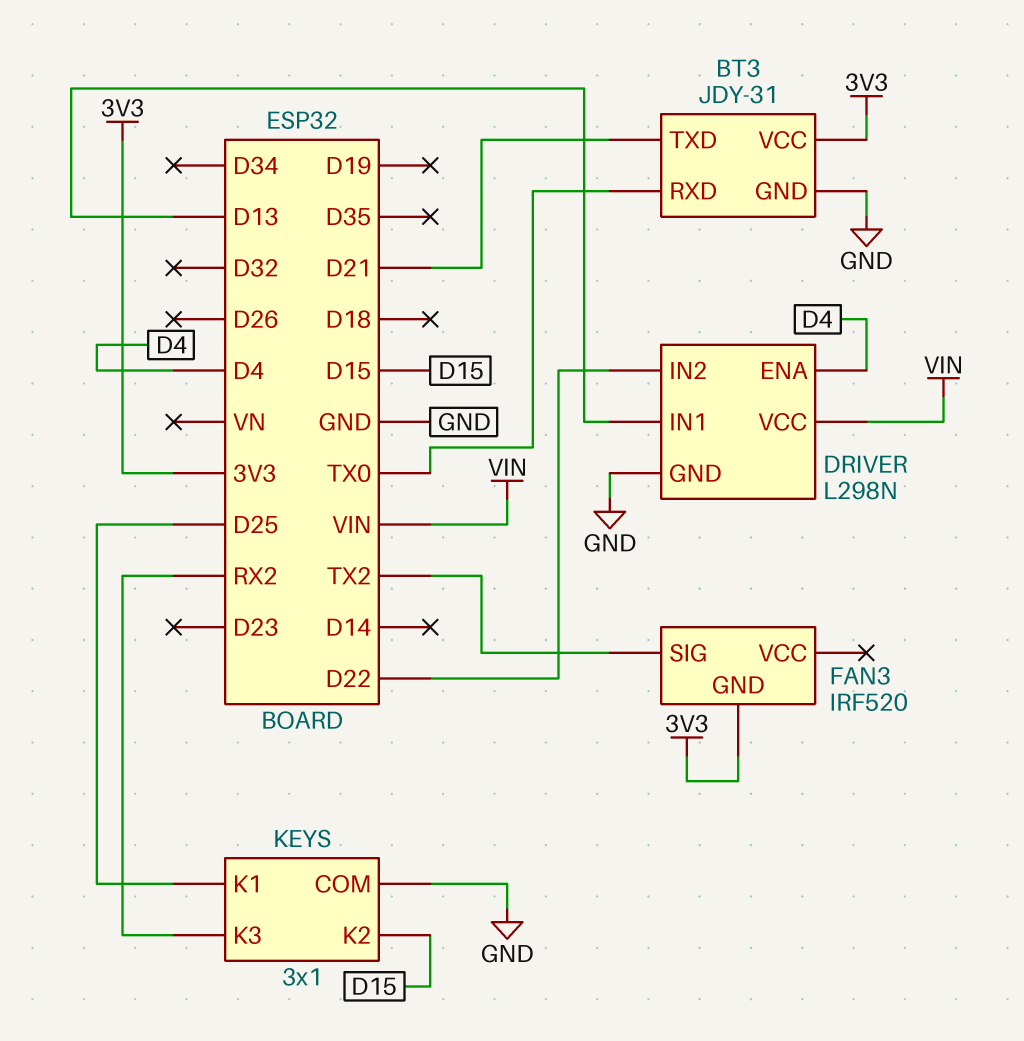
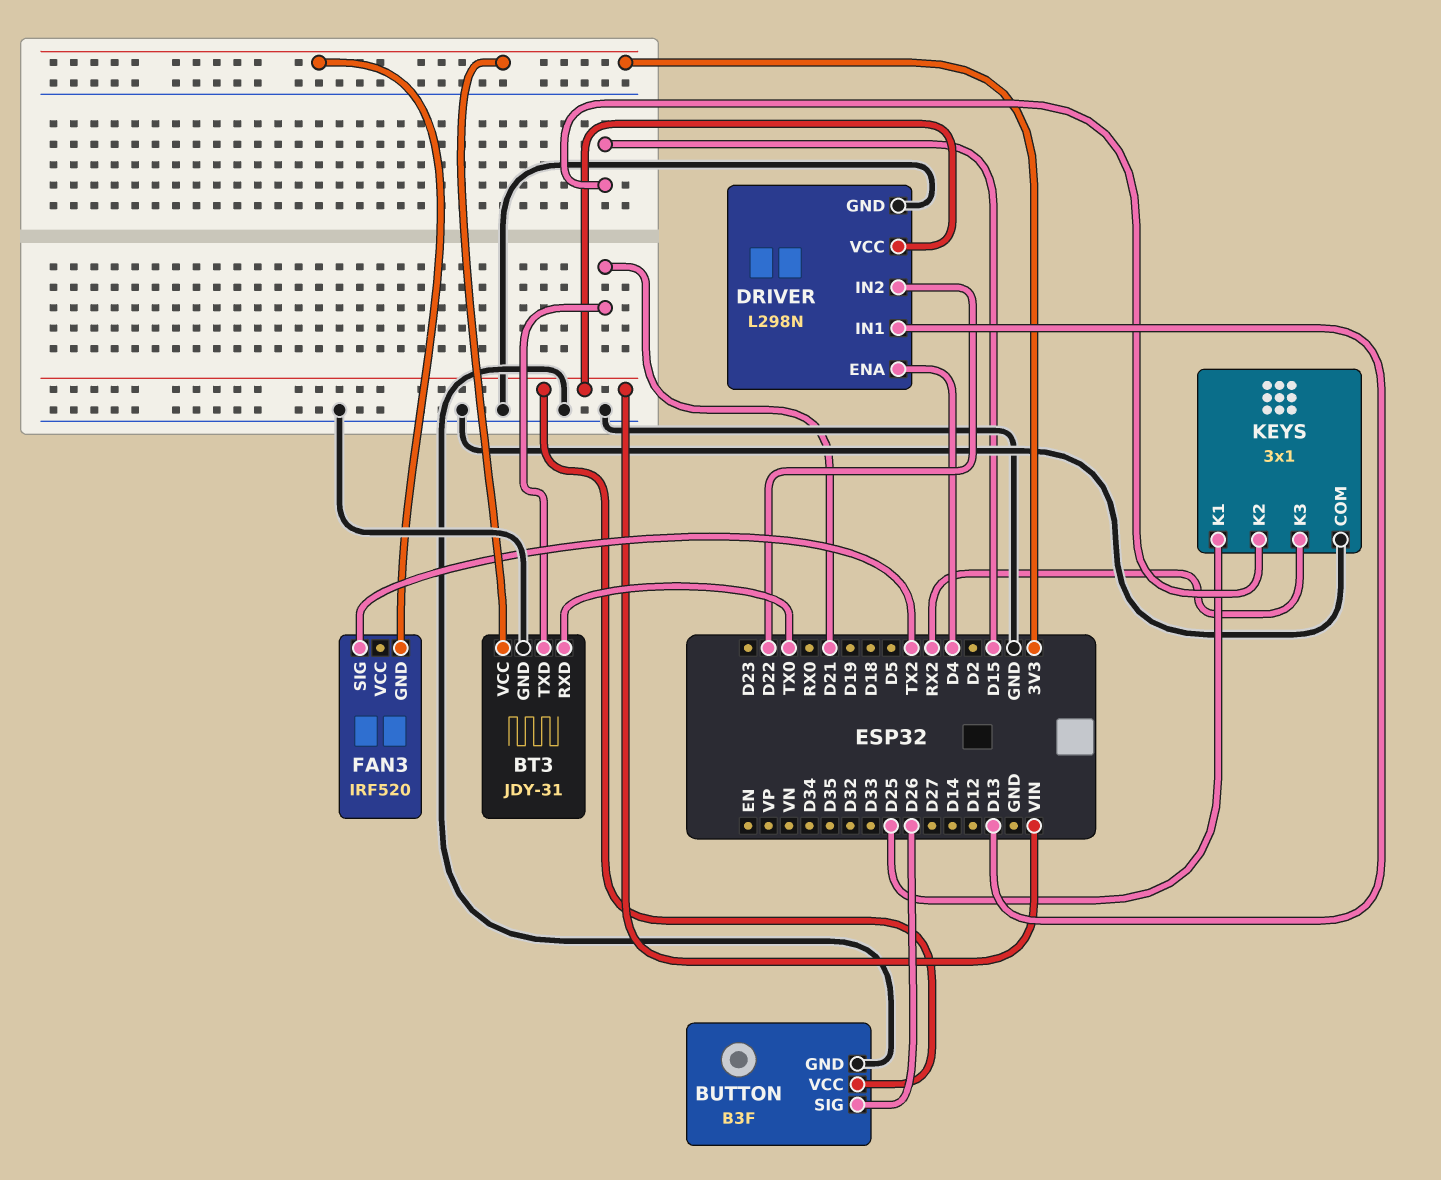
BUTTON: none -> B3F
BUTTON pin GND: none -> GND
BUTTON pin SIG: none -> D26
BUTTON pin VCC: none -> VIN

